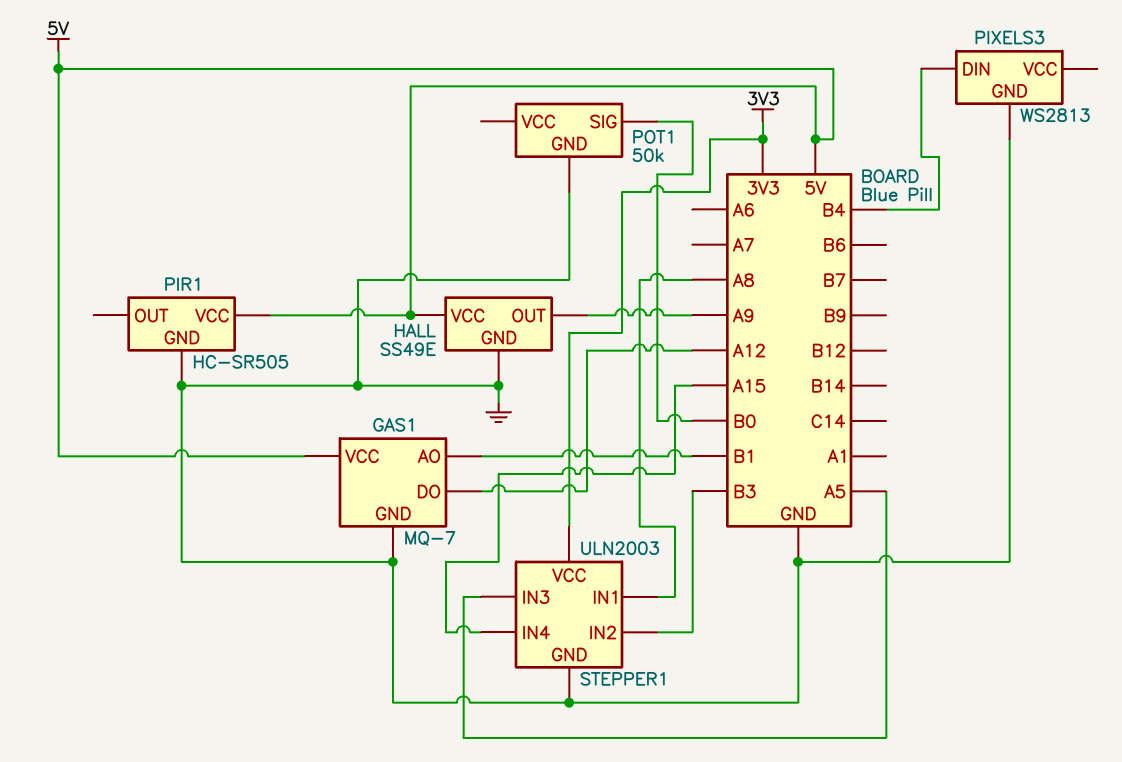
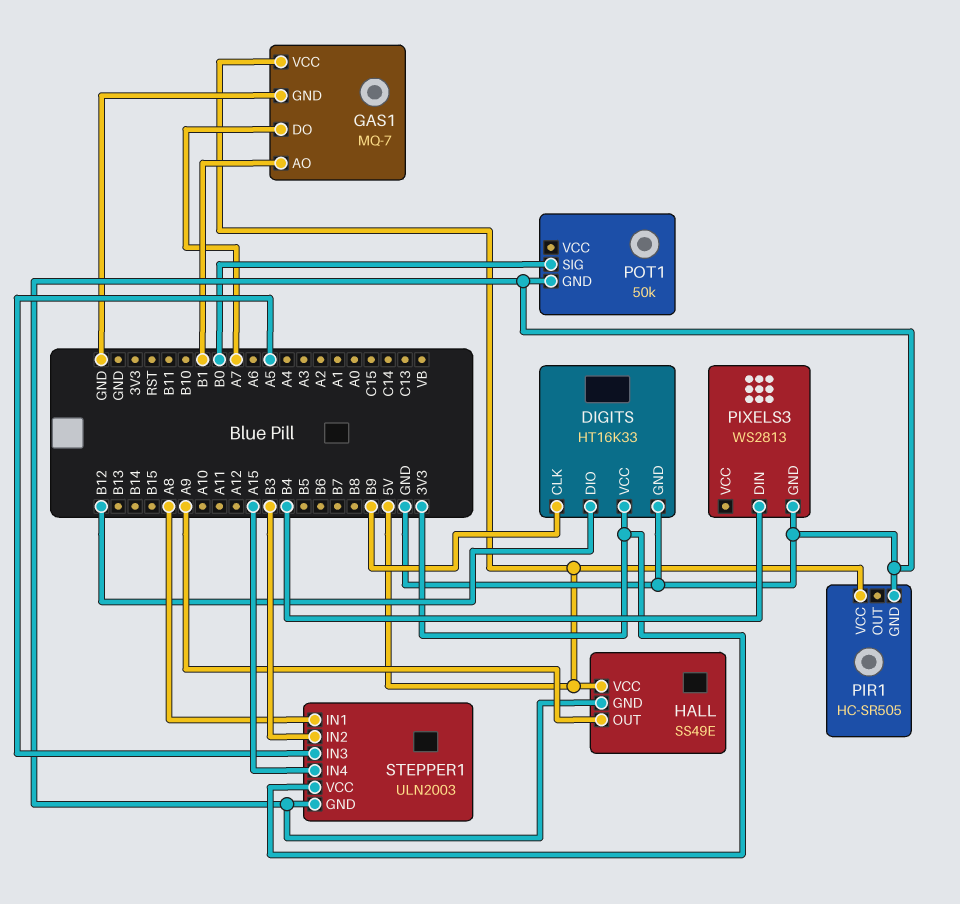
DIGITS: none -> HT16K33
DIGITS pin CLK: none -> B9
DIGITS pin DIO: none -> B12
DIGITS pin GND: none -> GND
DIGITS pin VCC: none -> 3V3
GAS1 pin DO: A12 -> A7

